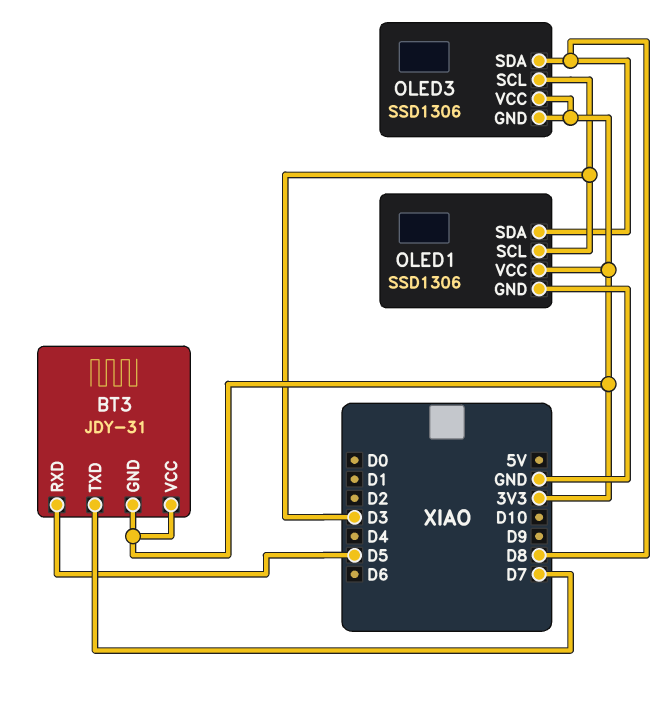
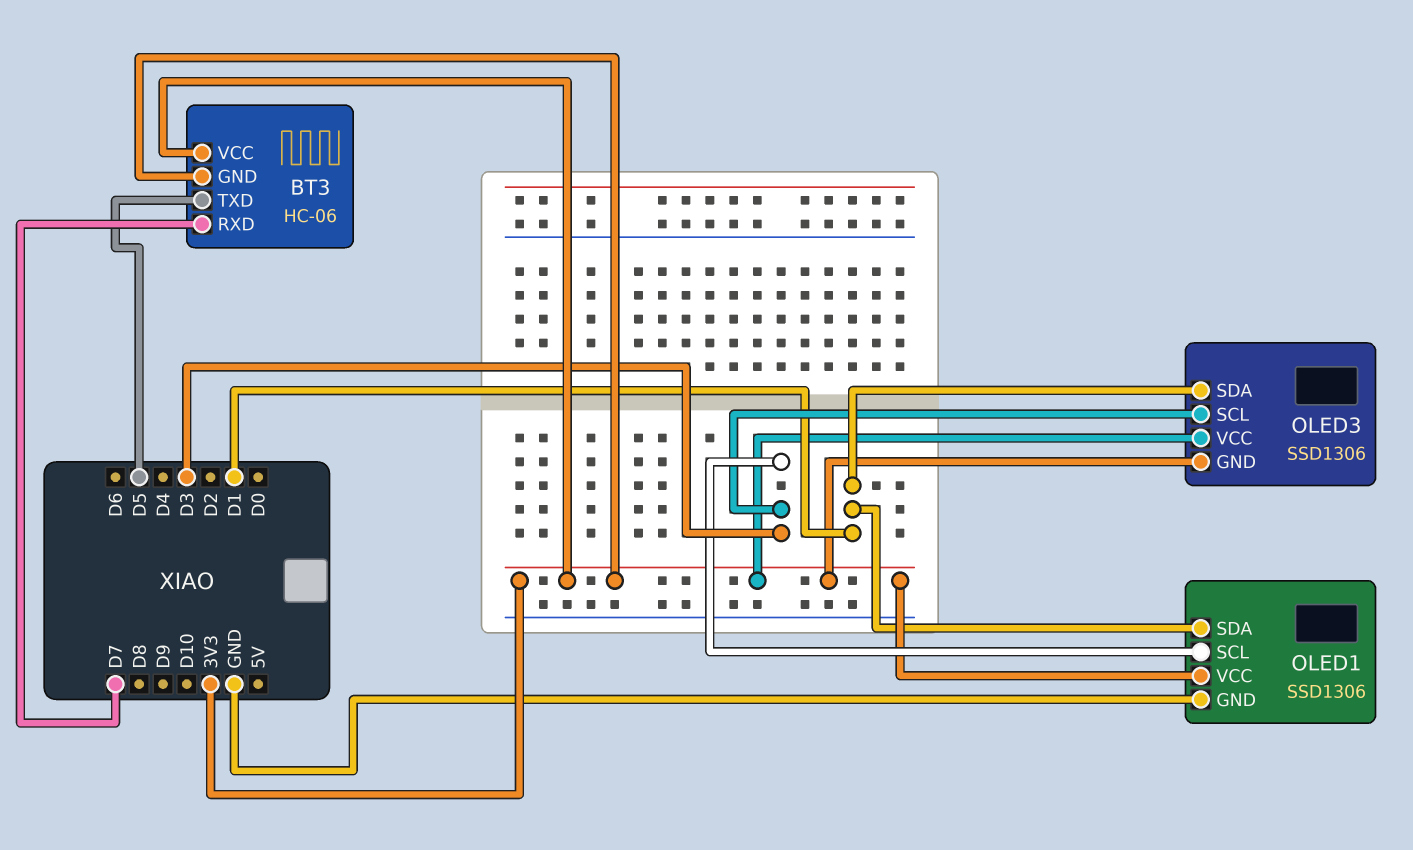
BT3: JDY-31 -> HC-06
BT3 pin RXD: D5 -> D7
BT3 pin TXD: D7 -> D5
OLED1 pin SDA: D8 -> D1
OLED3 pin SDA: D8 -> D1

